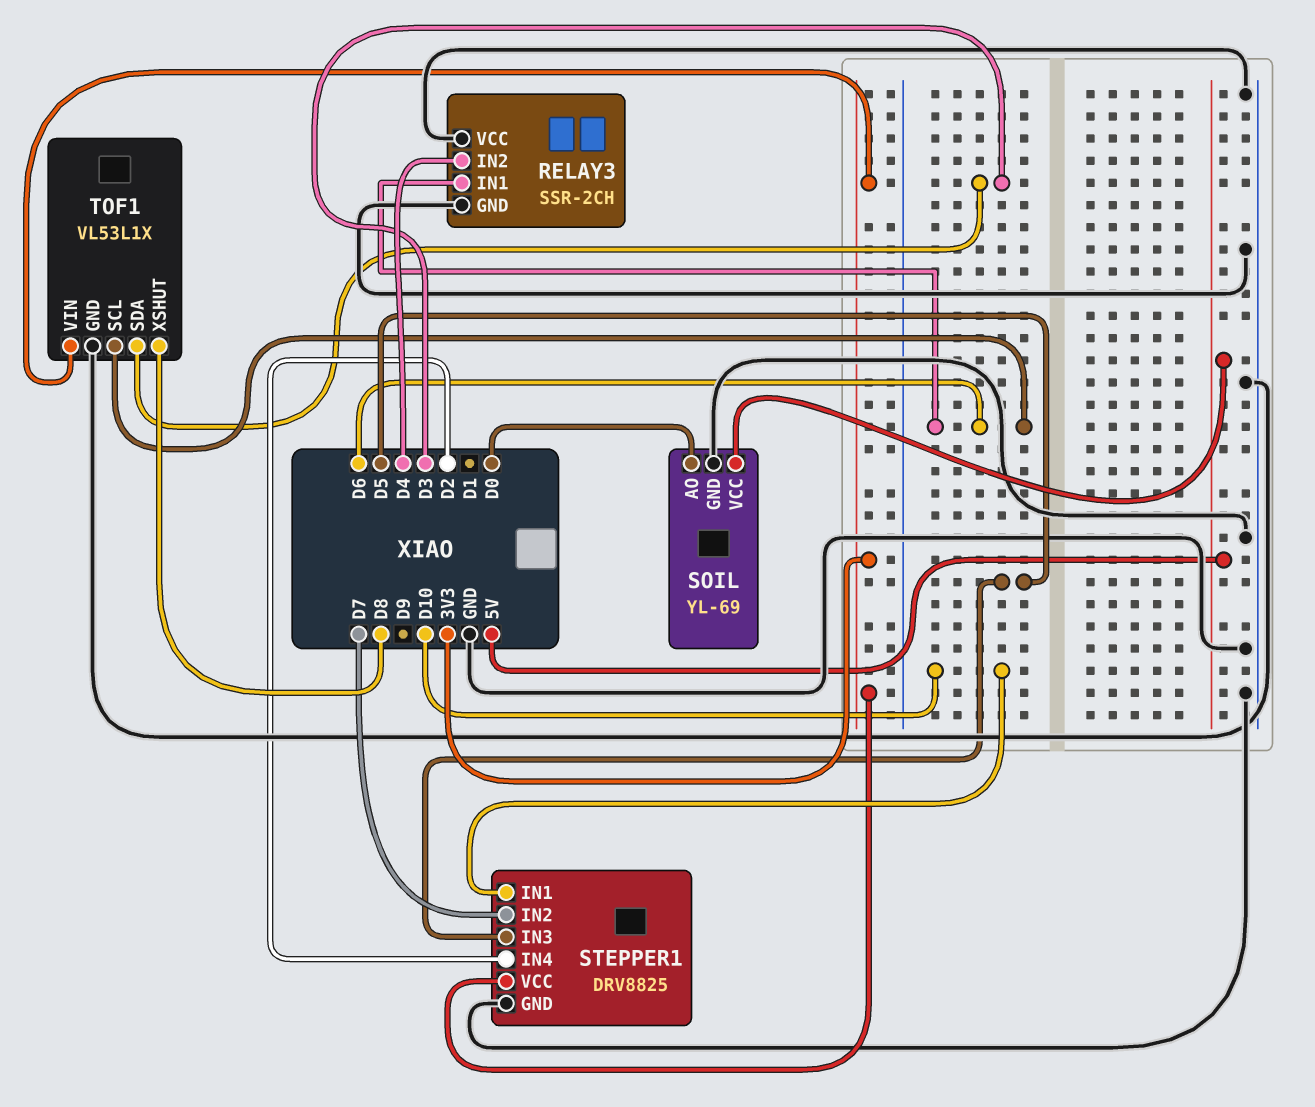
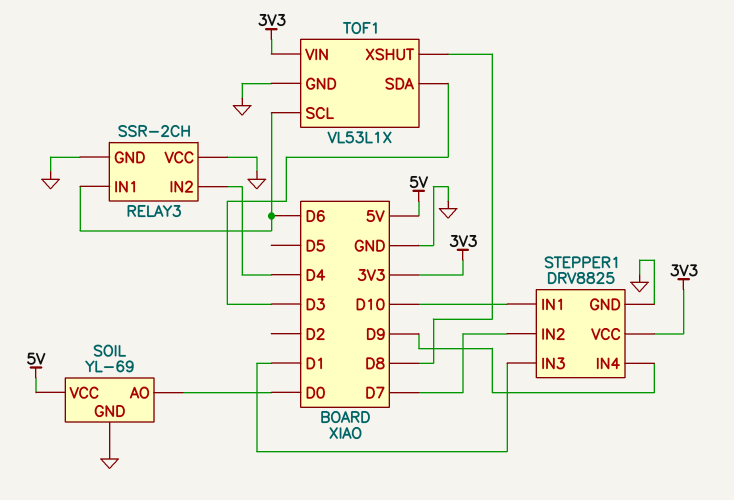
STEPPER1 pin IN3: D5 -> D1
STEPPER1 pin IN4: D2 -> D9

